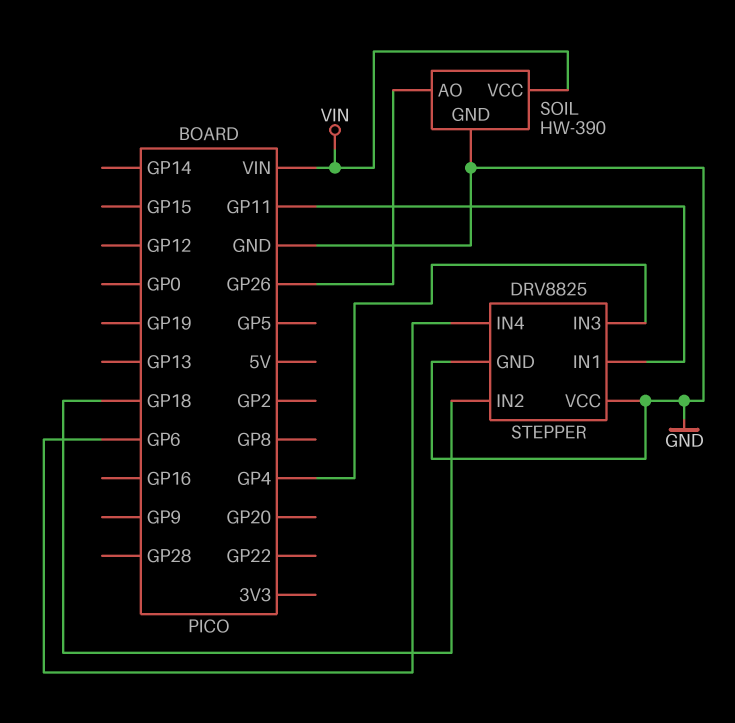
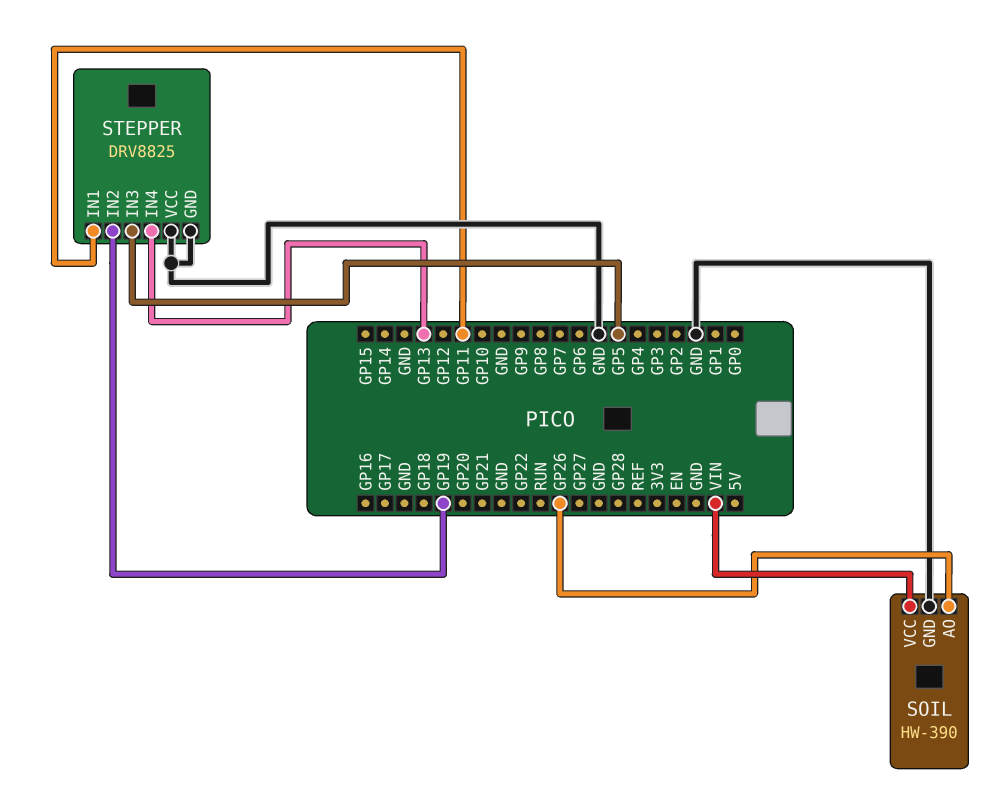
STEPPER pin IN2: GP18 -> GP19
STEPPER pin IN3: GP4 -> GP5
STEPPER pin IN4: GP6 -> GP13

